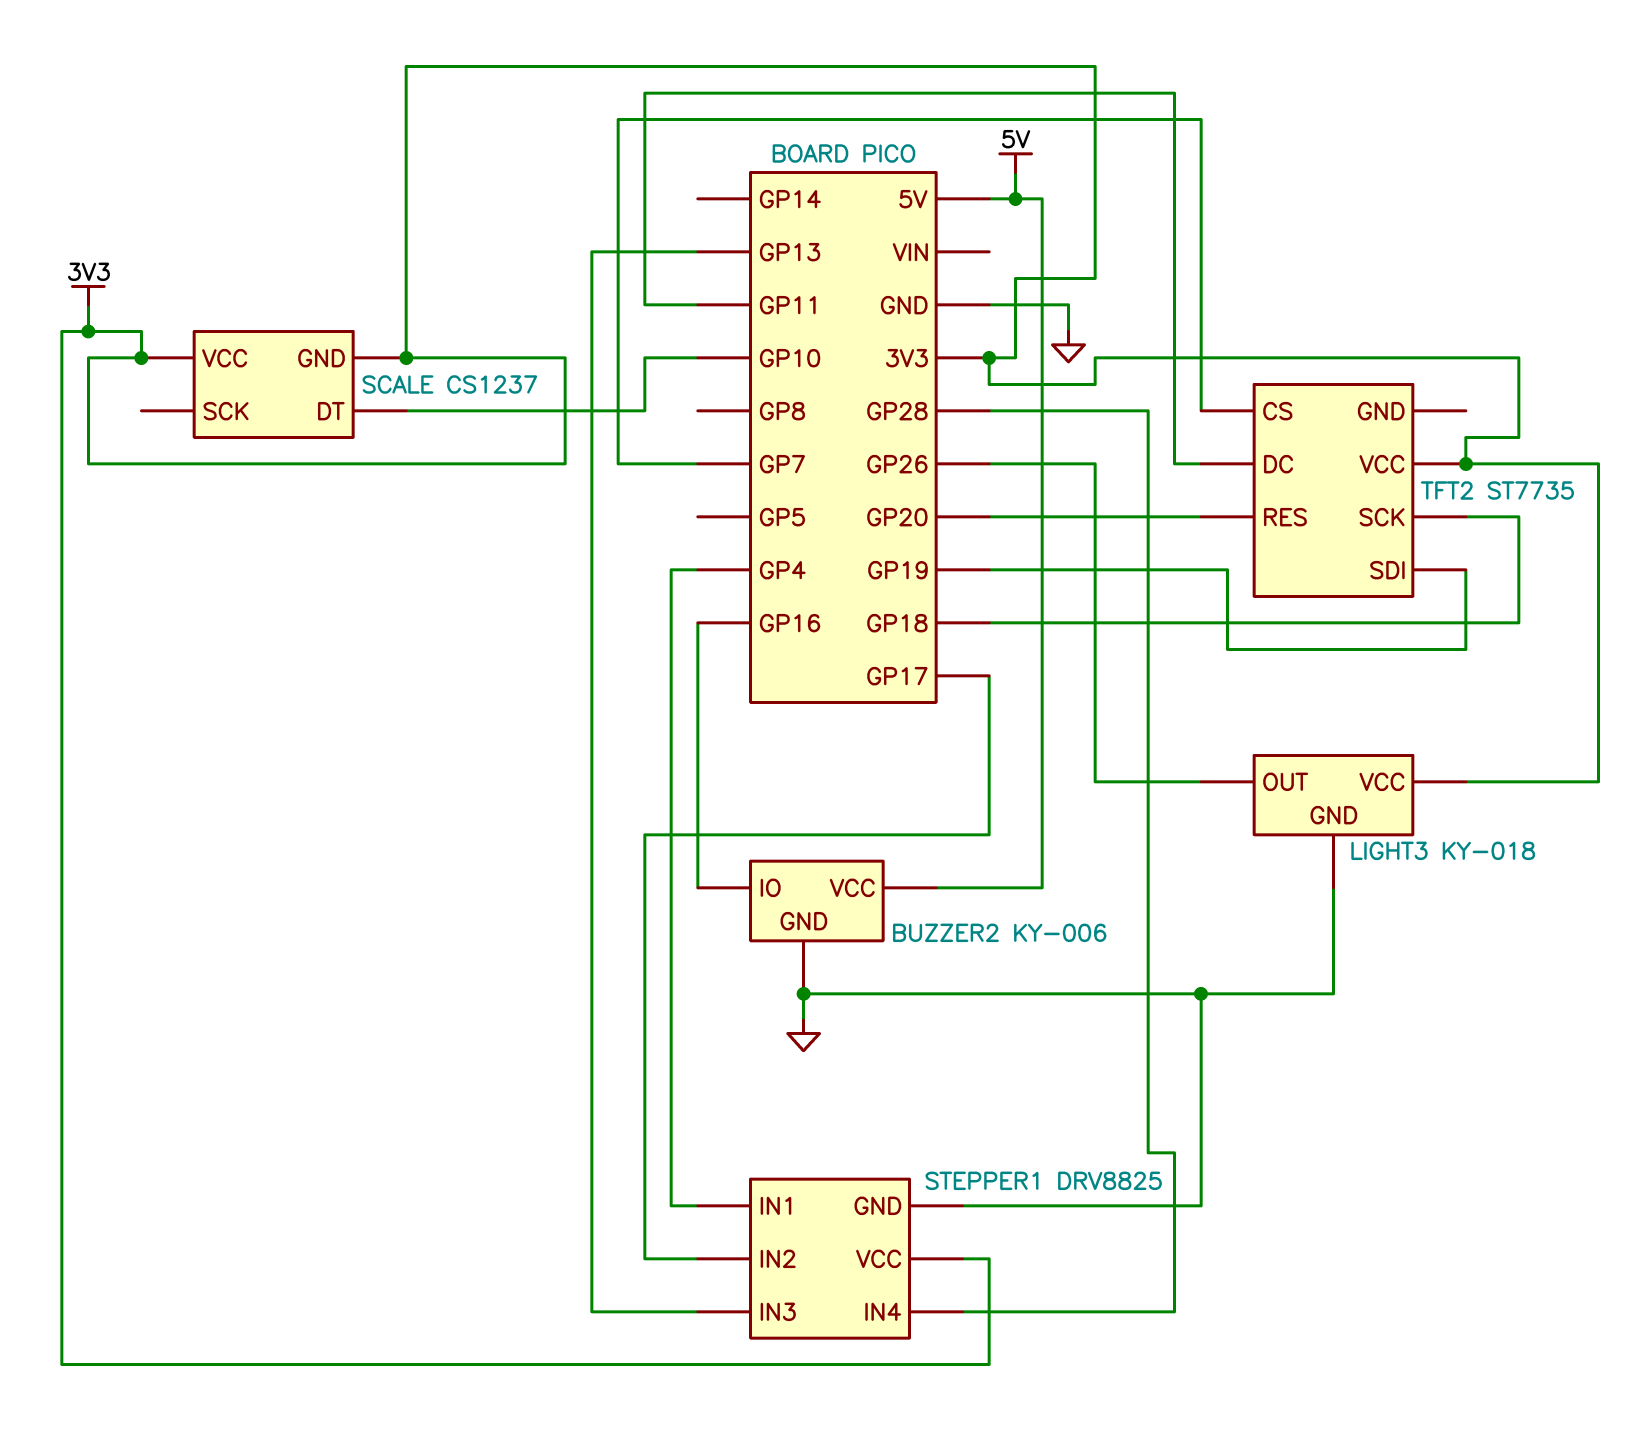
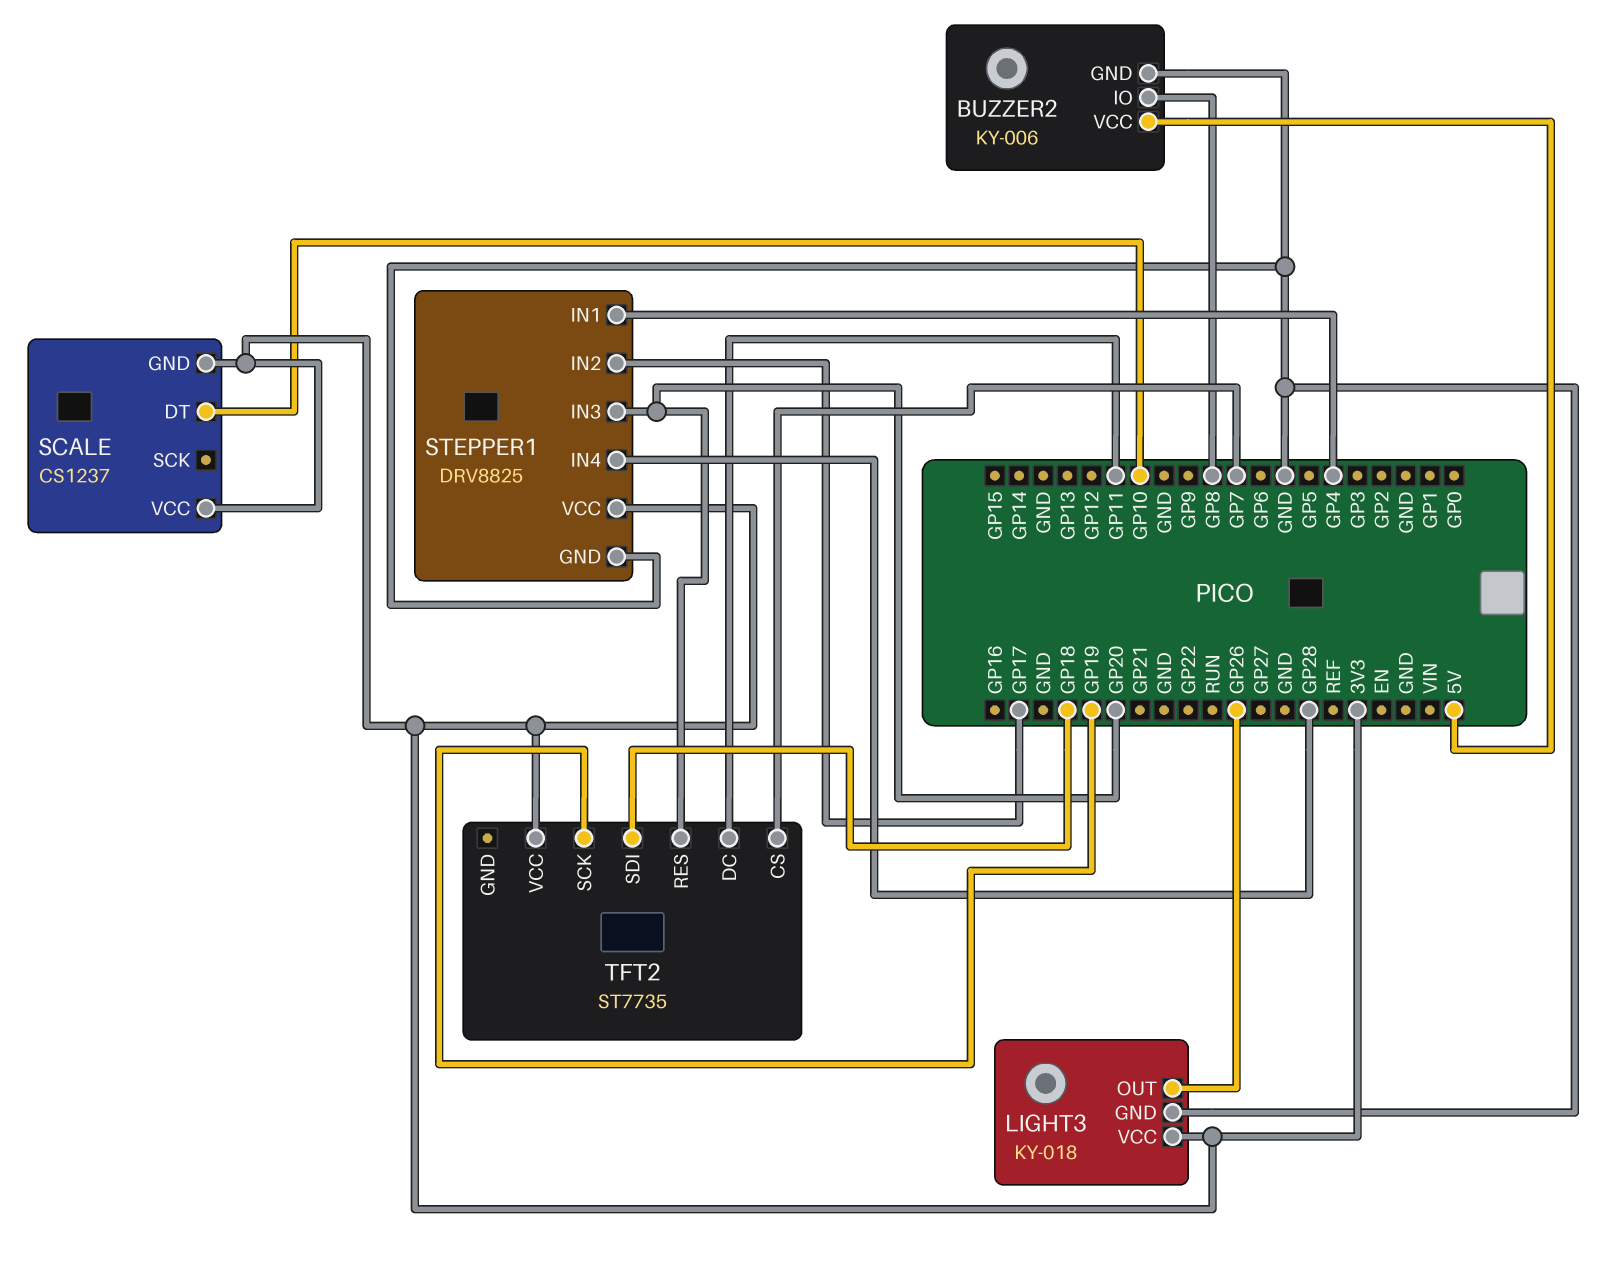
BUZZER2 pin IO: GP16 -> GP8
STEPPER1 pin IN3: GP13 -> GP20
TFT2 pin SCK: GP18 -> GP19
TFT2 pin SDI: GP19 -> GP18

